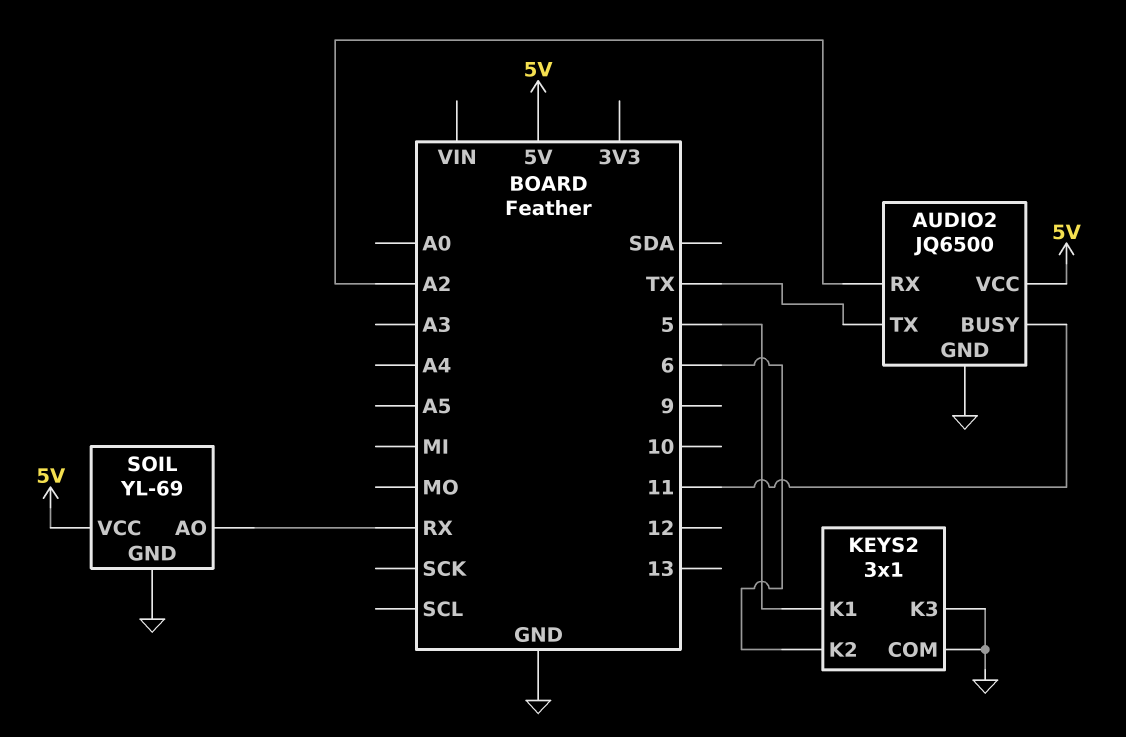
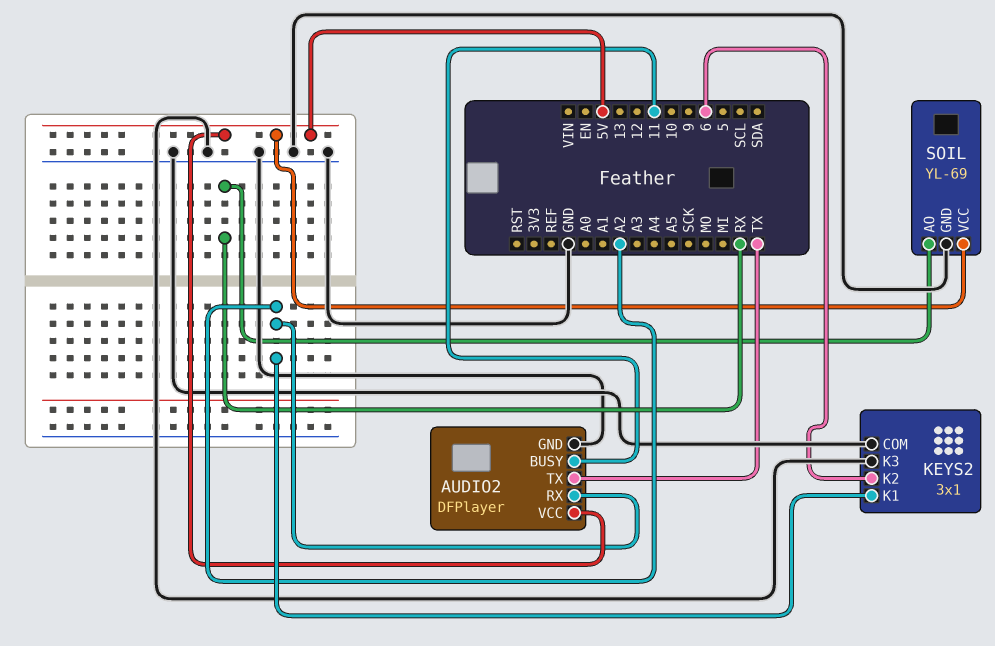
AUDIO2: JQ6500 -> DFPlayer
KEYS2 pin K1: 5 -> A2

